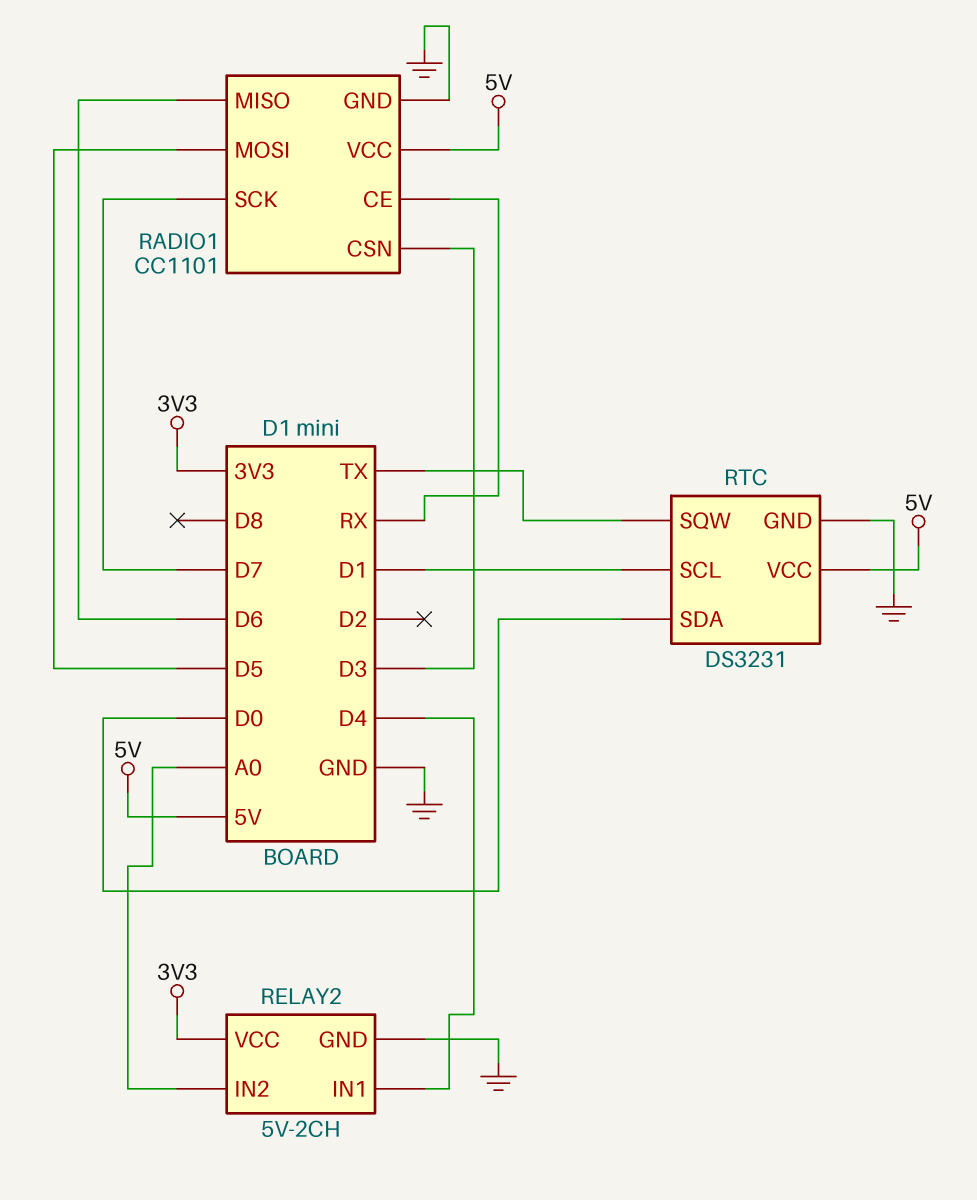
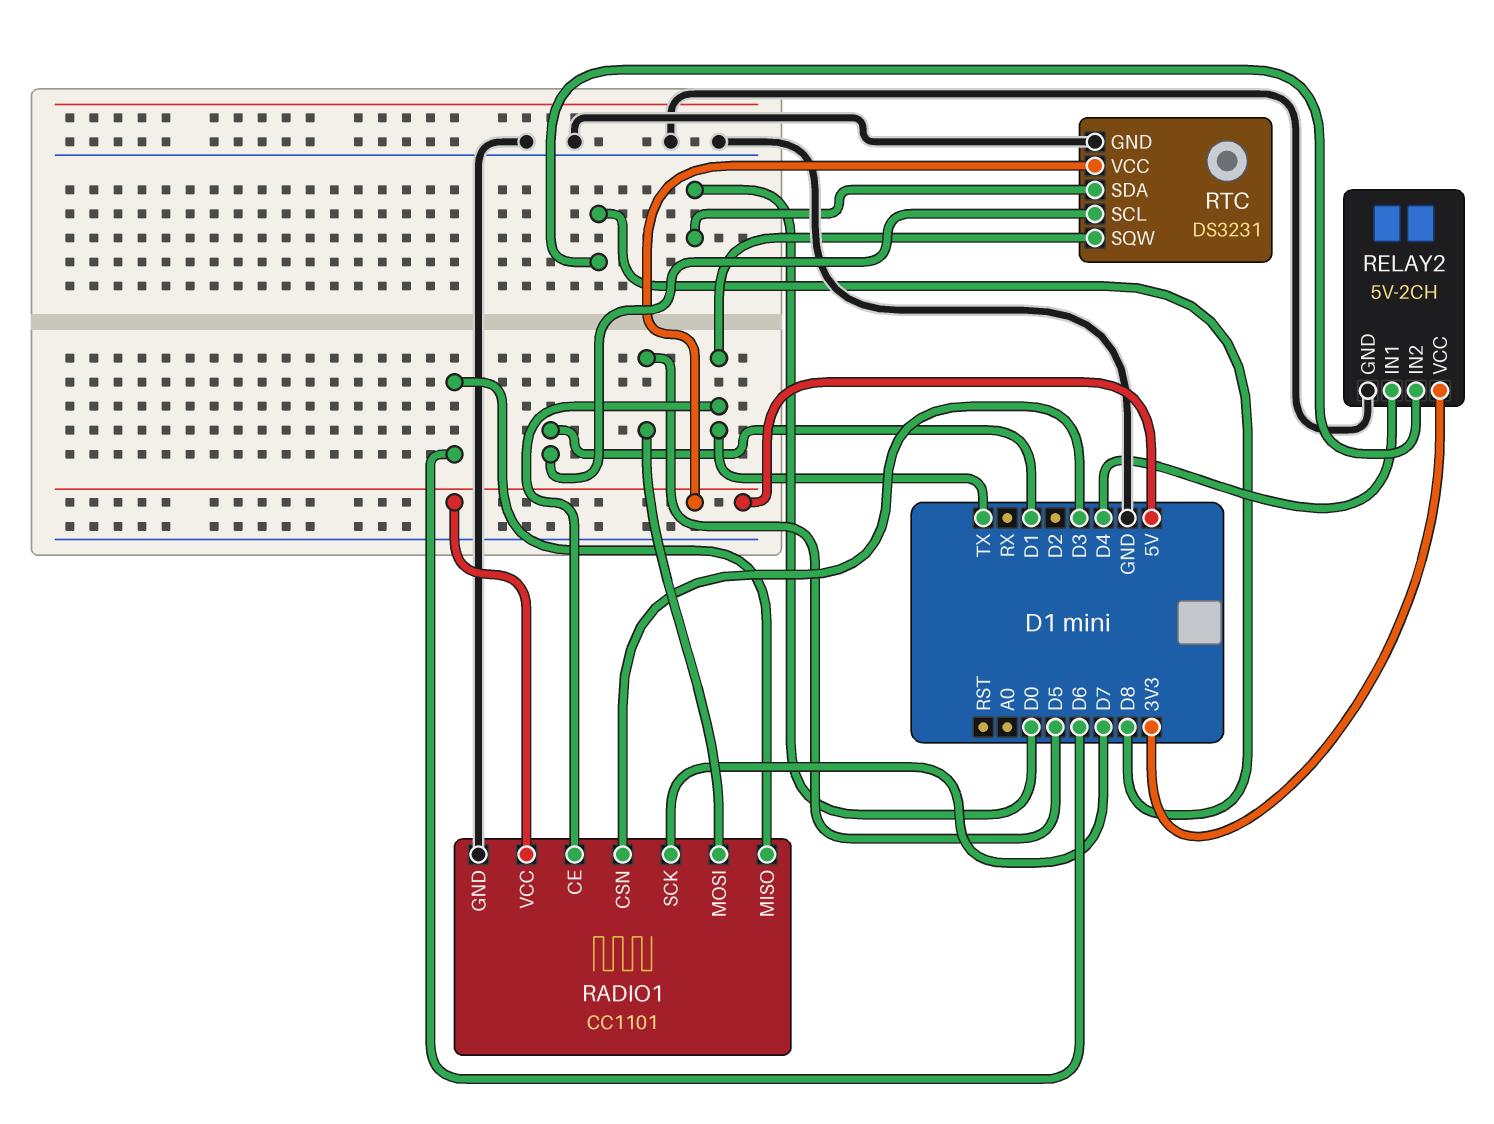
RADIO1 pin CE: RX -> TX
RELAY2 pin IN2: A0 -> D8

